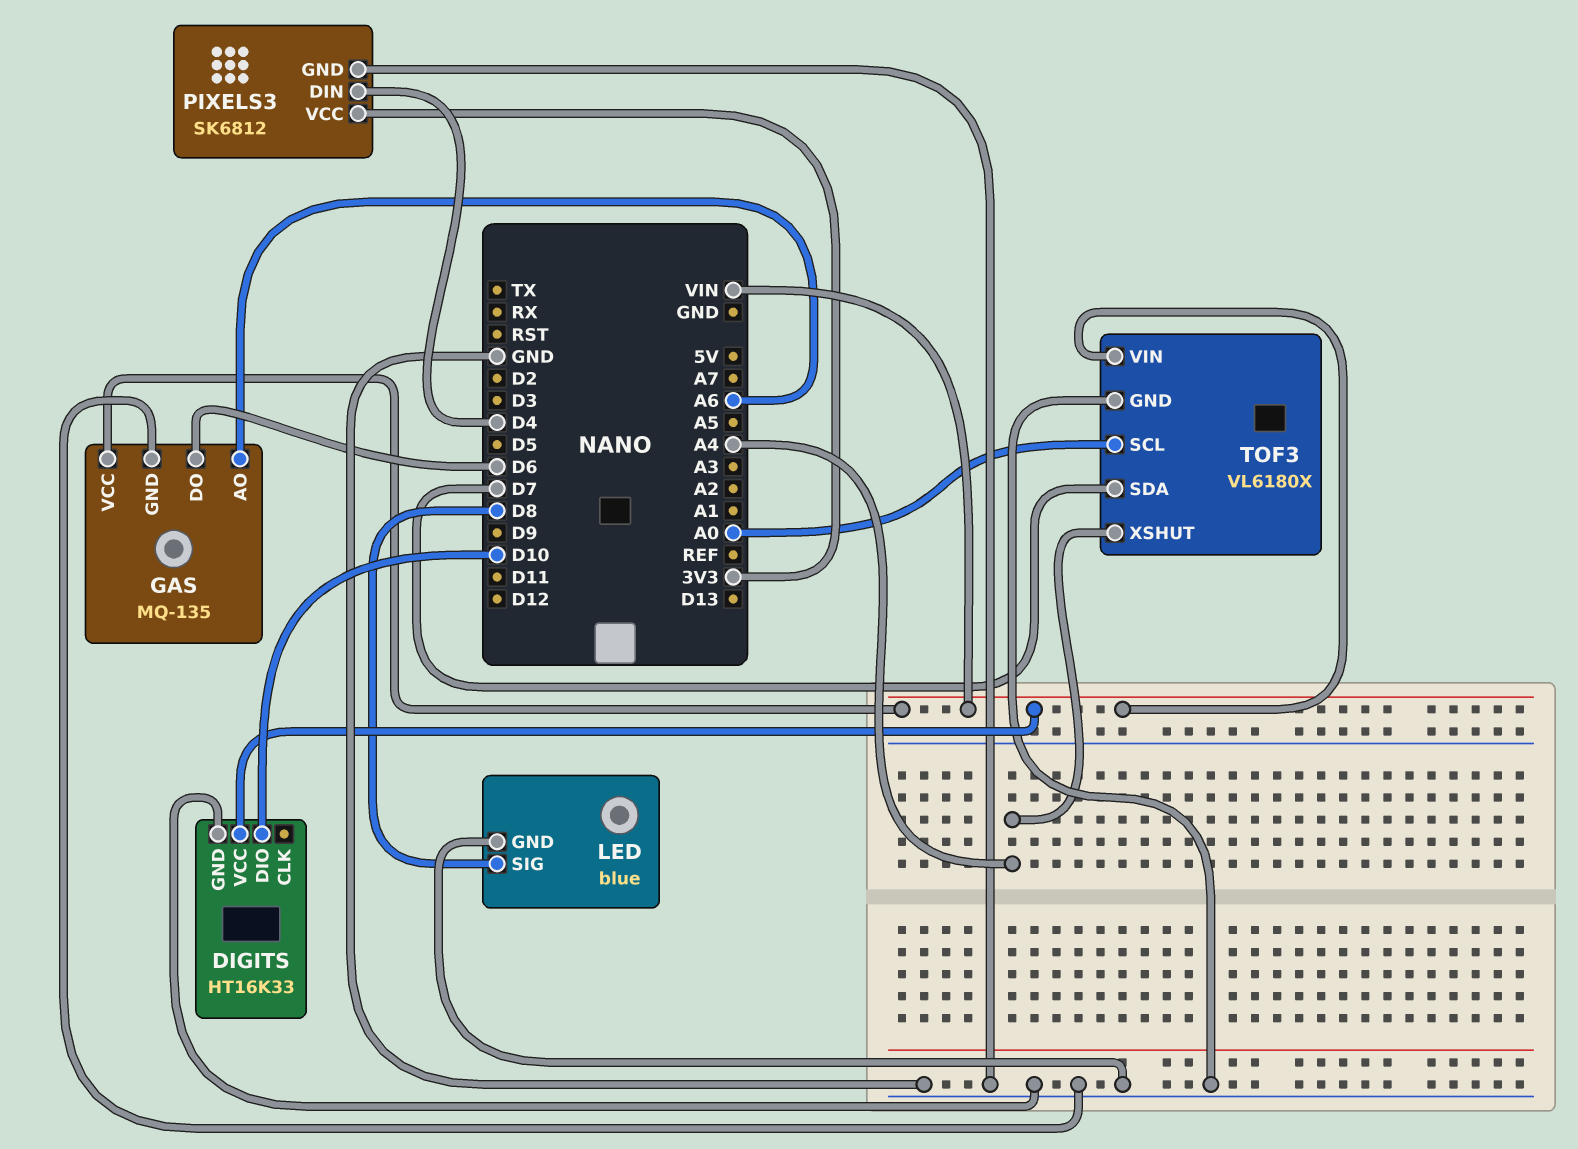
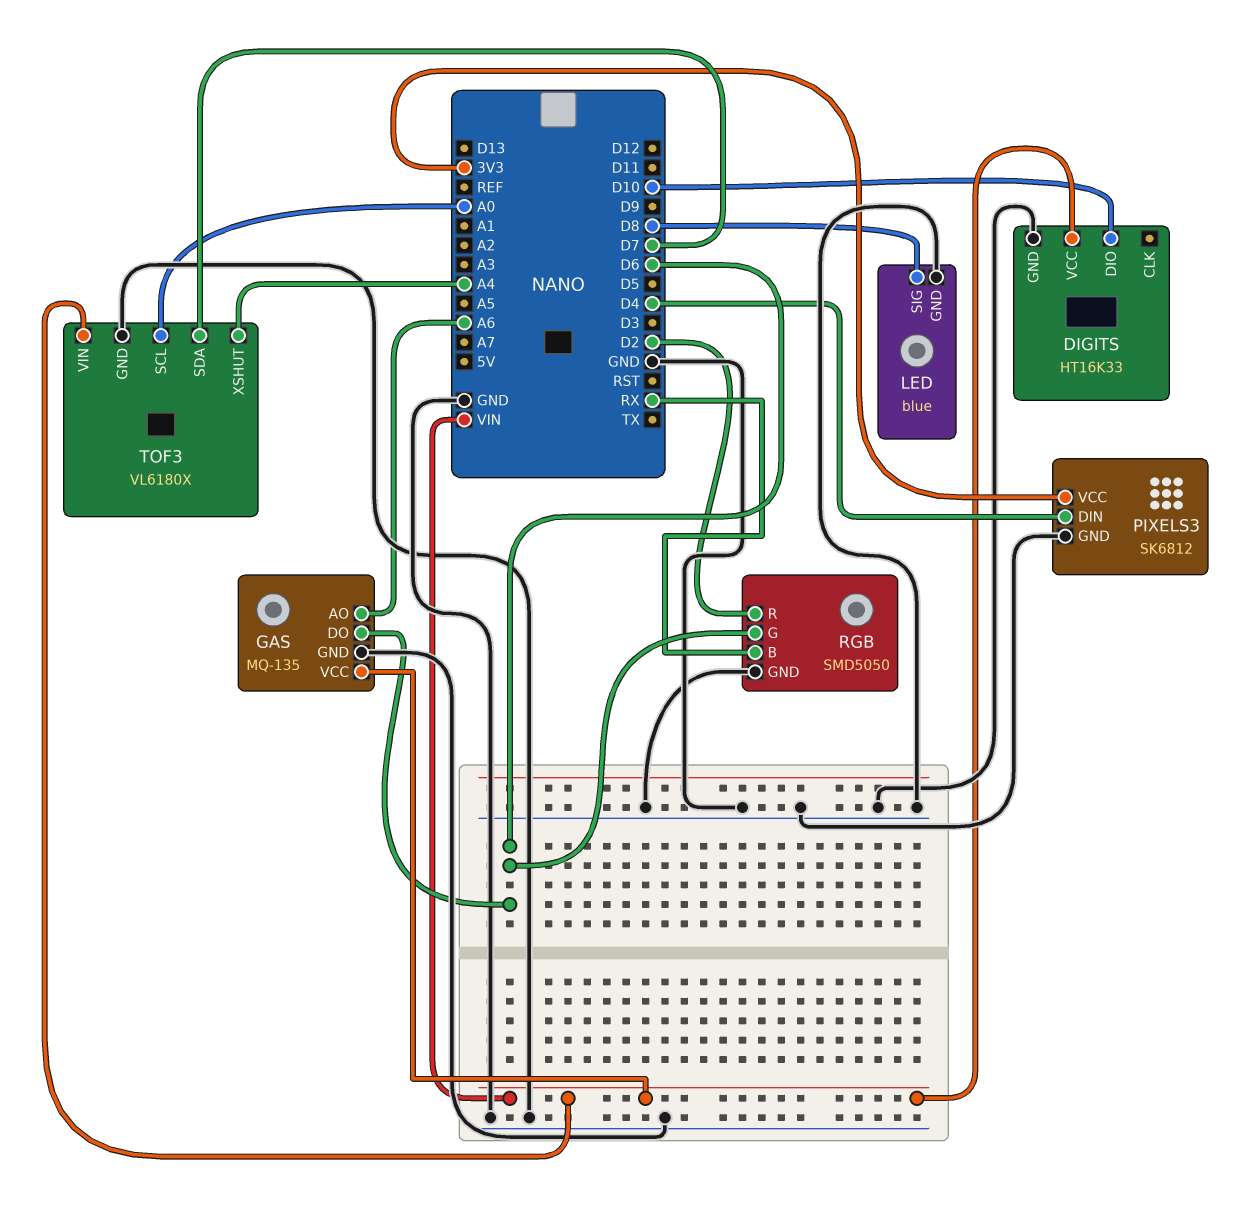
RGB: none -> SMD5050
RGB pin B: none -> RX
RGB pin G: none -> D6
RGB pin GND: none -> GND
RGB pin R: none -> D2

